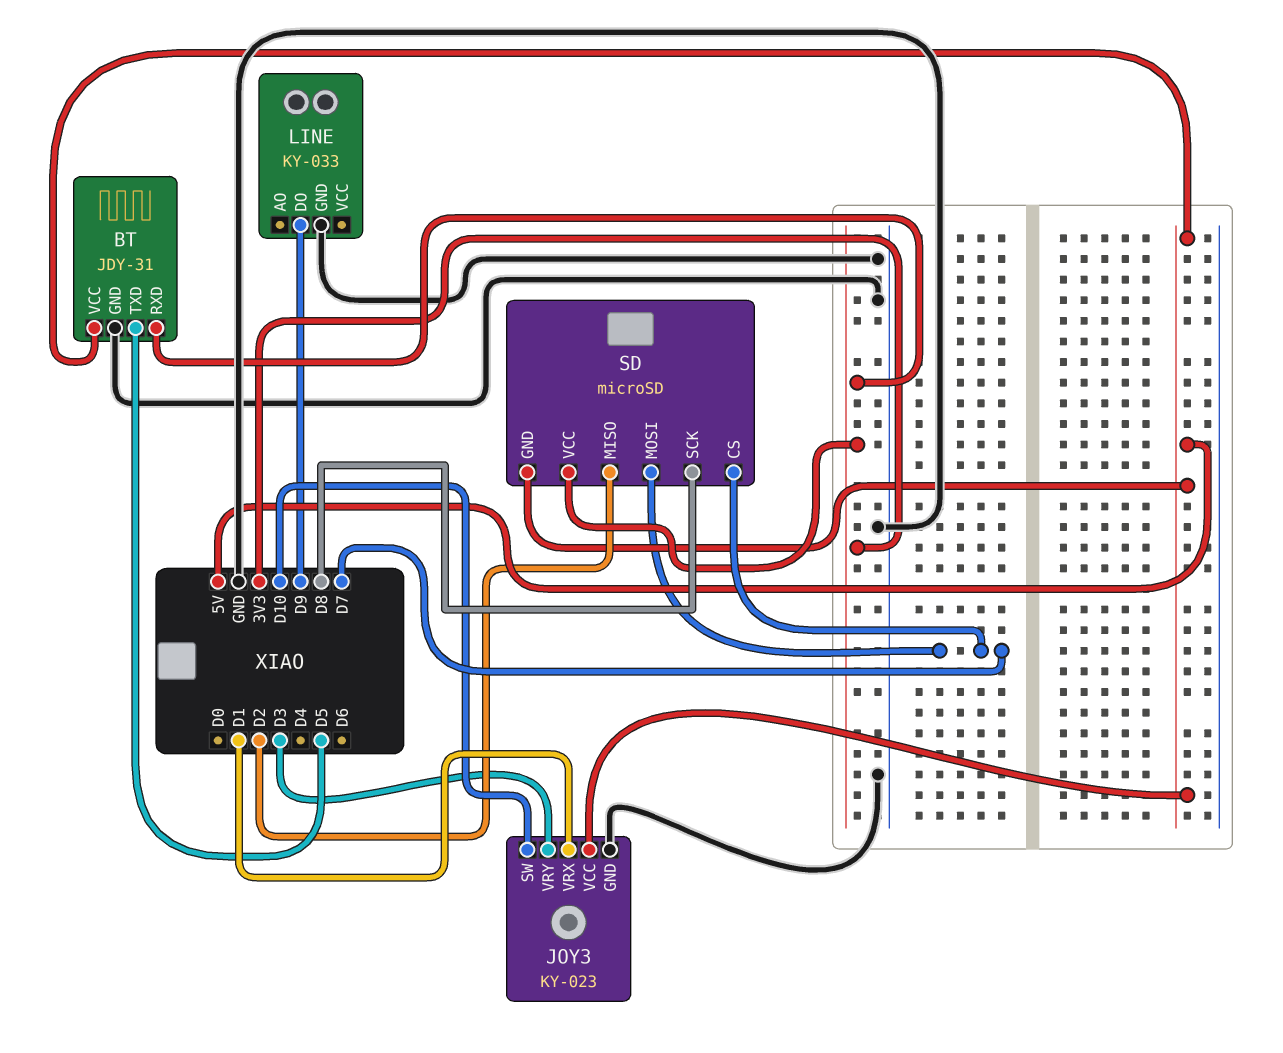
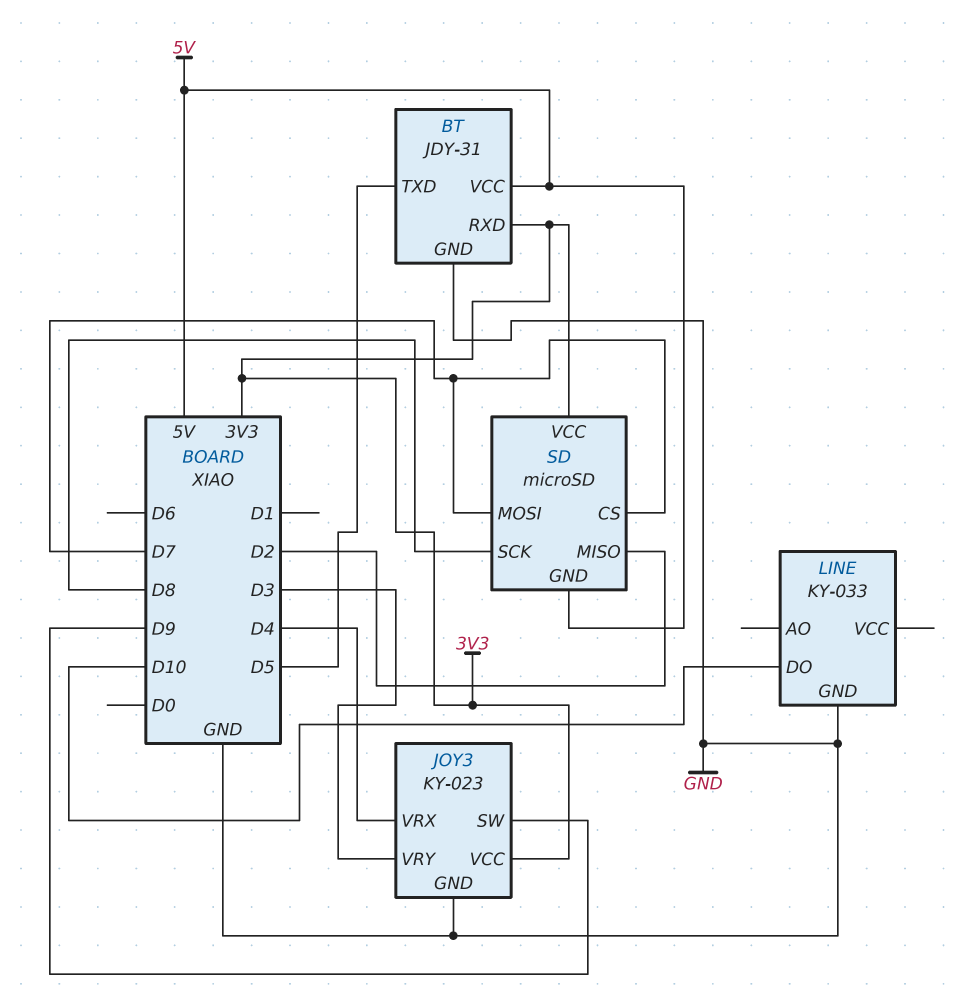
JOY3 pin SW: D10 -> D9
JOY3 pin VCC: 5V -> 3V3
JOY3 pin VRX: D1 -> D4
LINE pin DO: D9 -> D10

